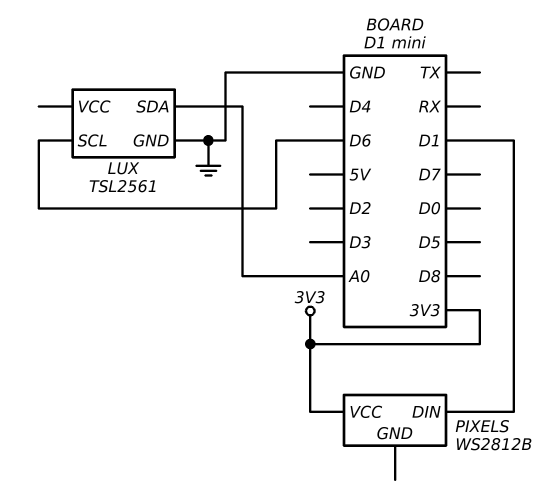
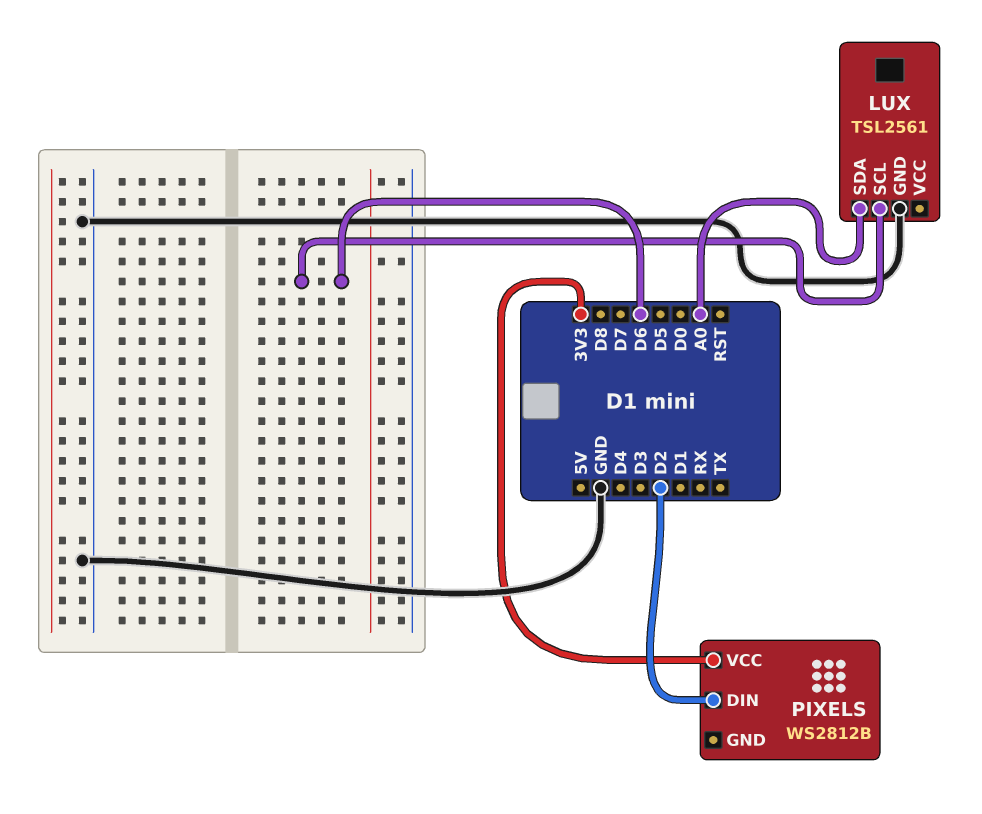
PIXELS pin DIN: D1 -> D2

